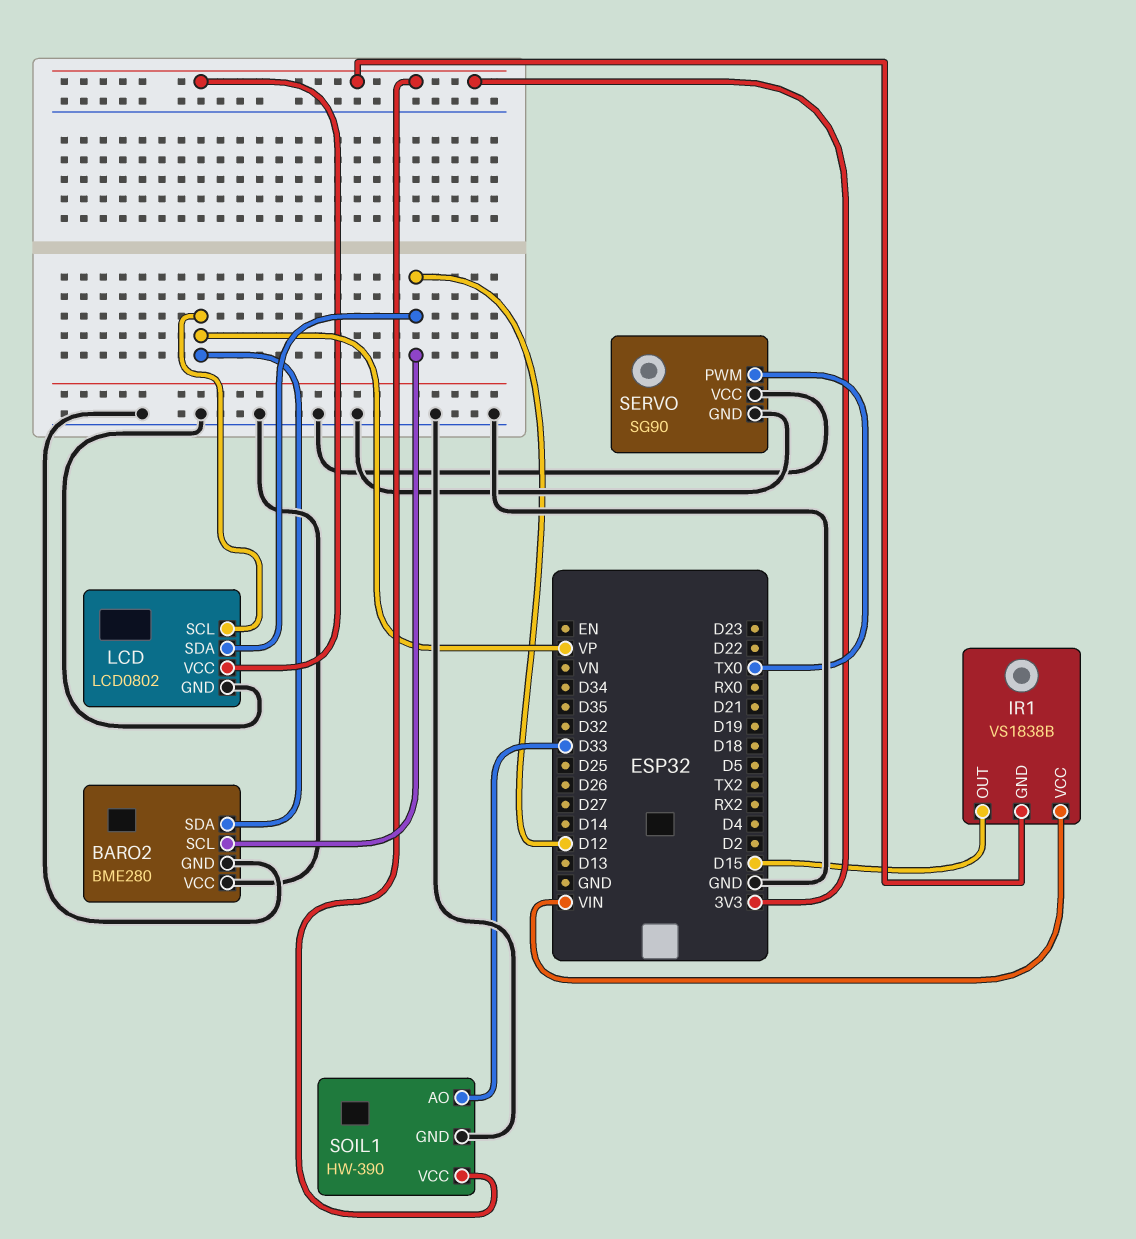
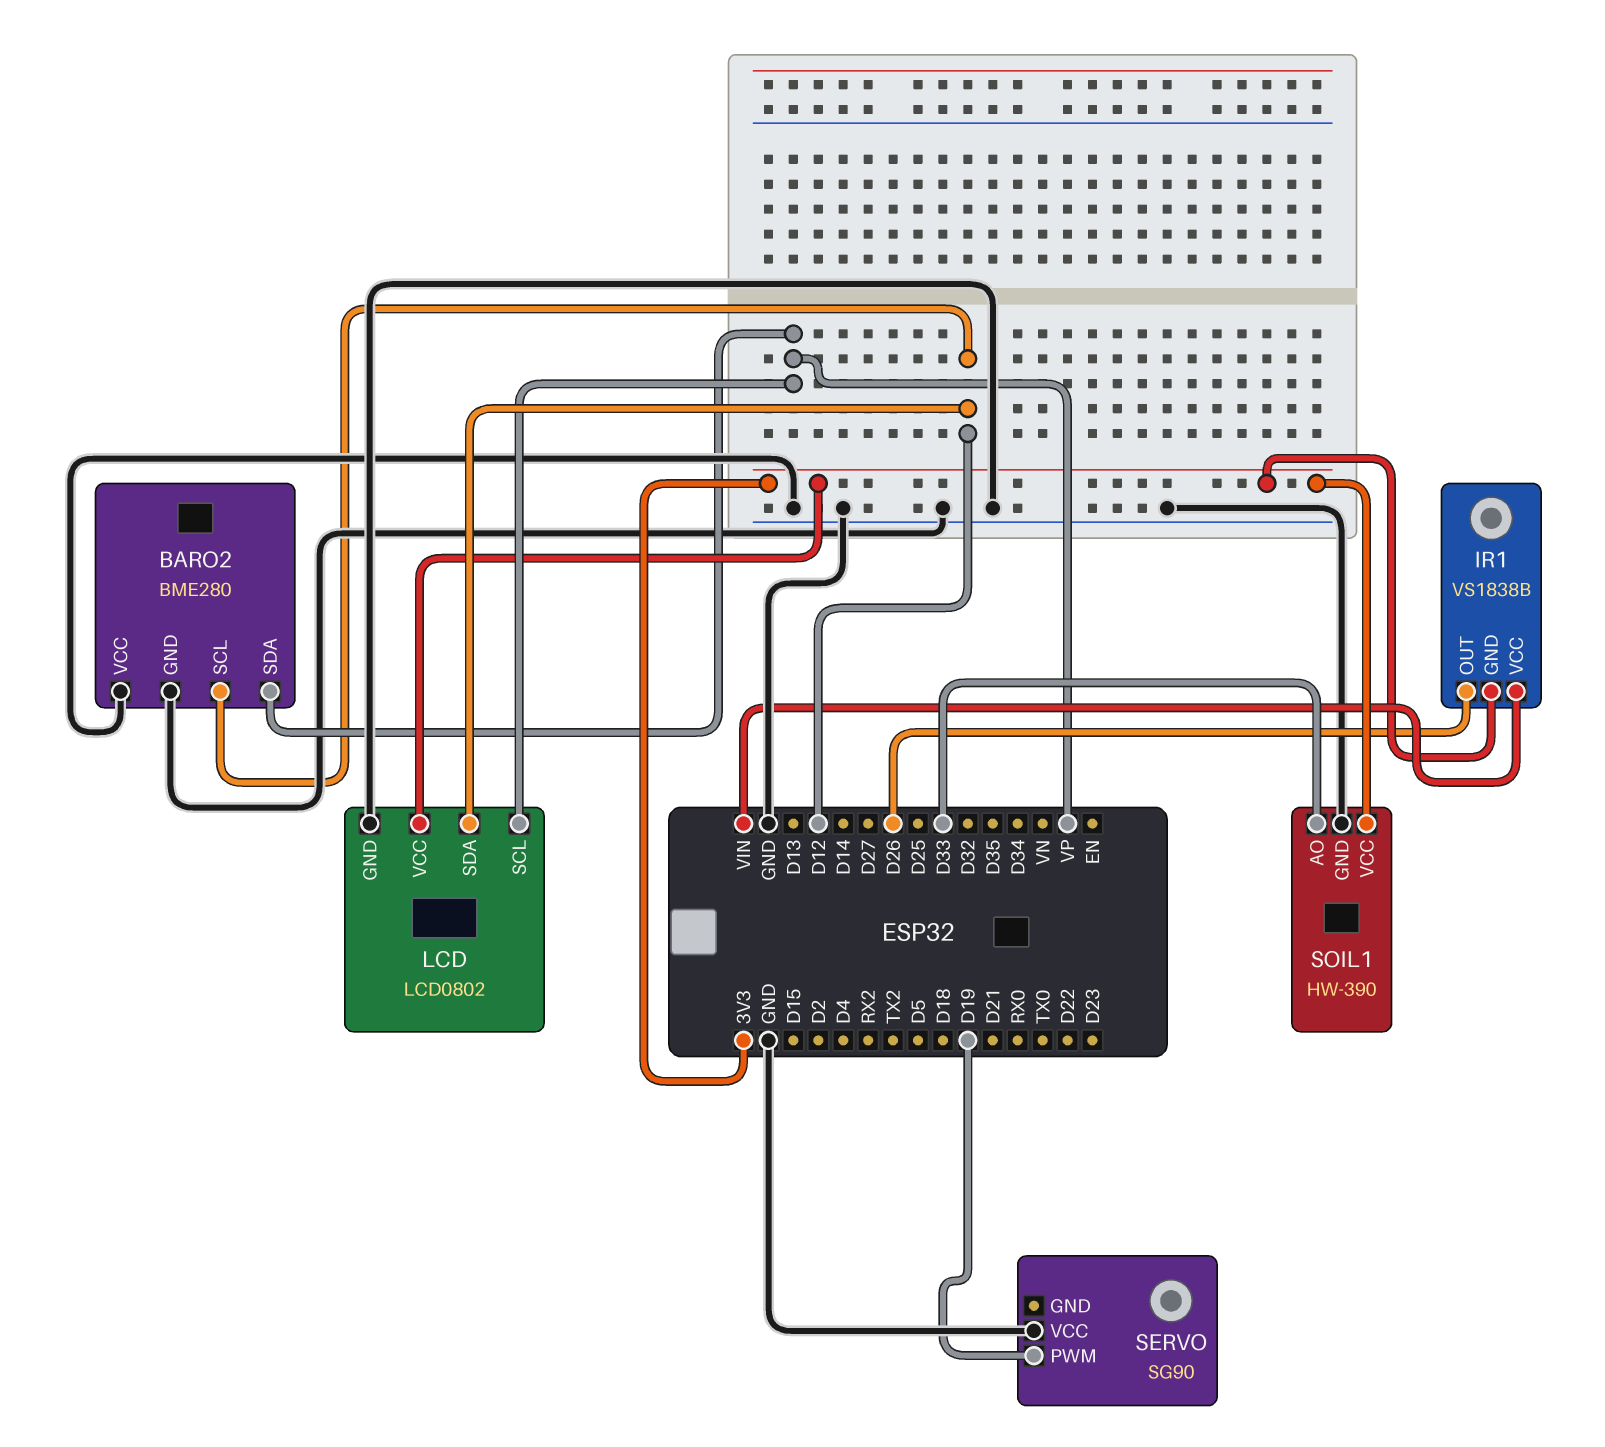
IR1 pin OUT: D15 -> D26
SERVO pin GND: GND -> none
SERVO pin PWM: TX0 -> D19

